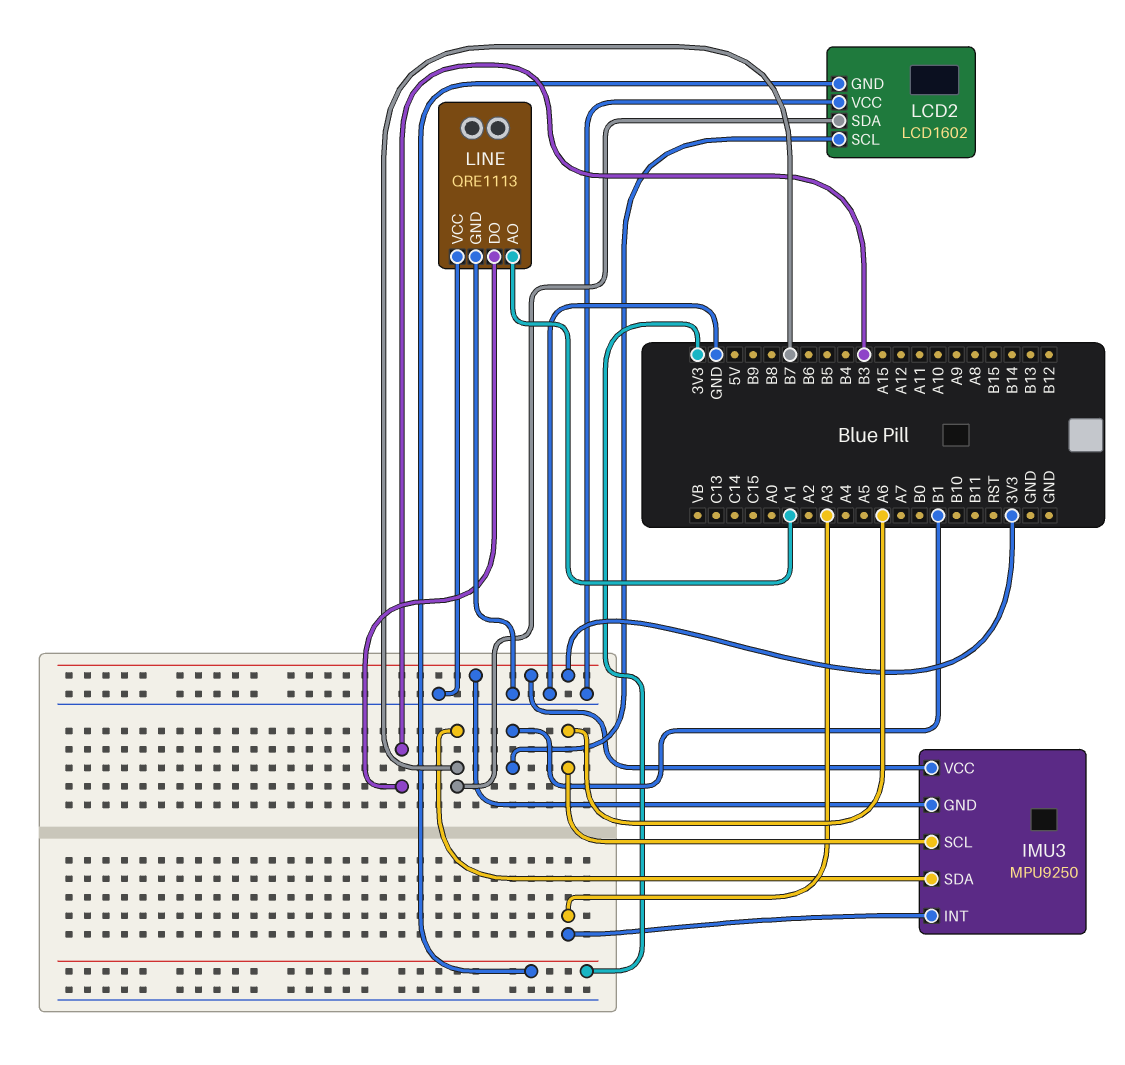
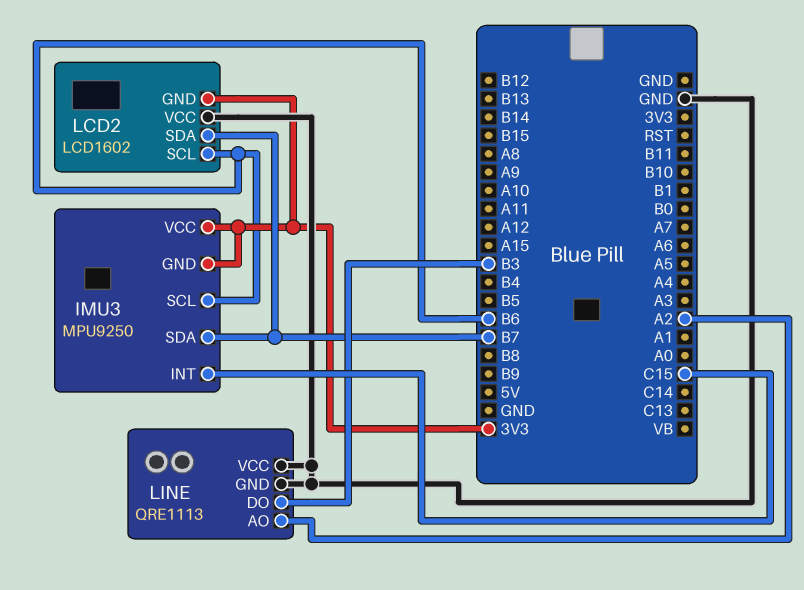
IMU3 pin INT: A3 -> C15
IMU3 pin SCL: A6 -> B6
LCD2 pin SCL: B1 -> B6
LINE pin AO: A1 -> A2

